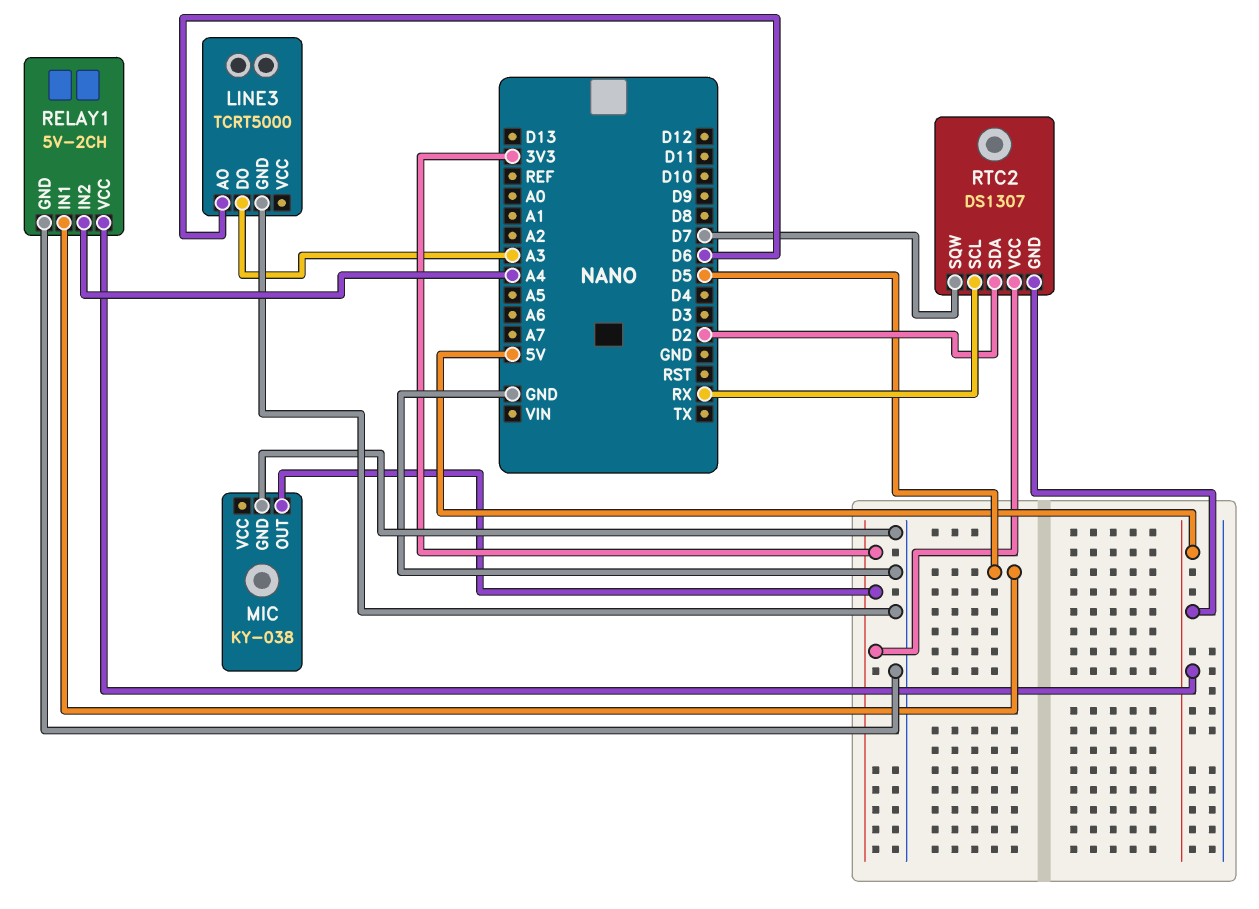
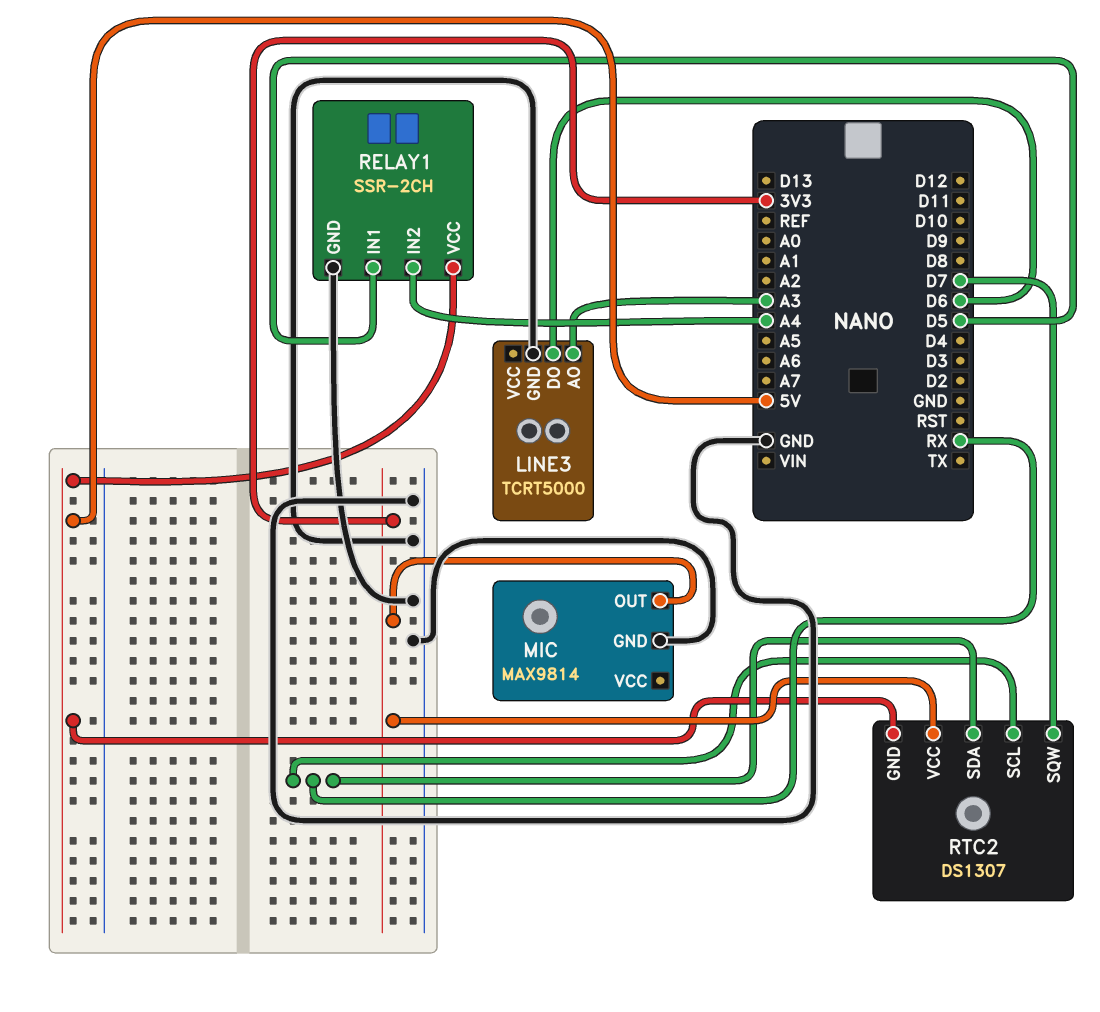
LINE3 pin AO: D6 -> A3
LINE3 pin DO: A3 -> D6
MIC: KY-038 -> MAX9814
RELAY1: 5V-2CH -> SSR-2CH
RTC2 pin SDA: D2 -> RX

